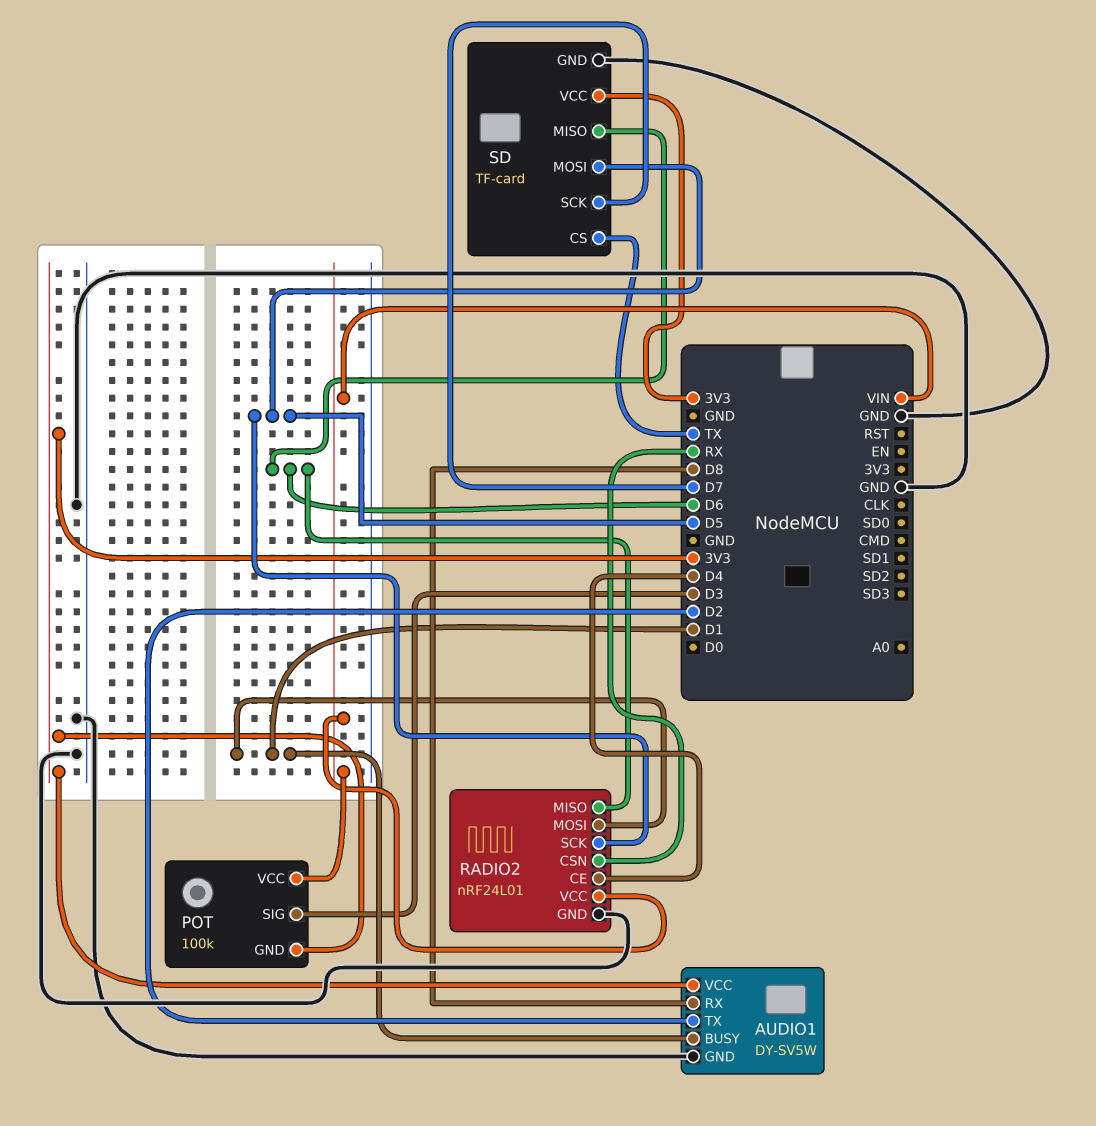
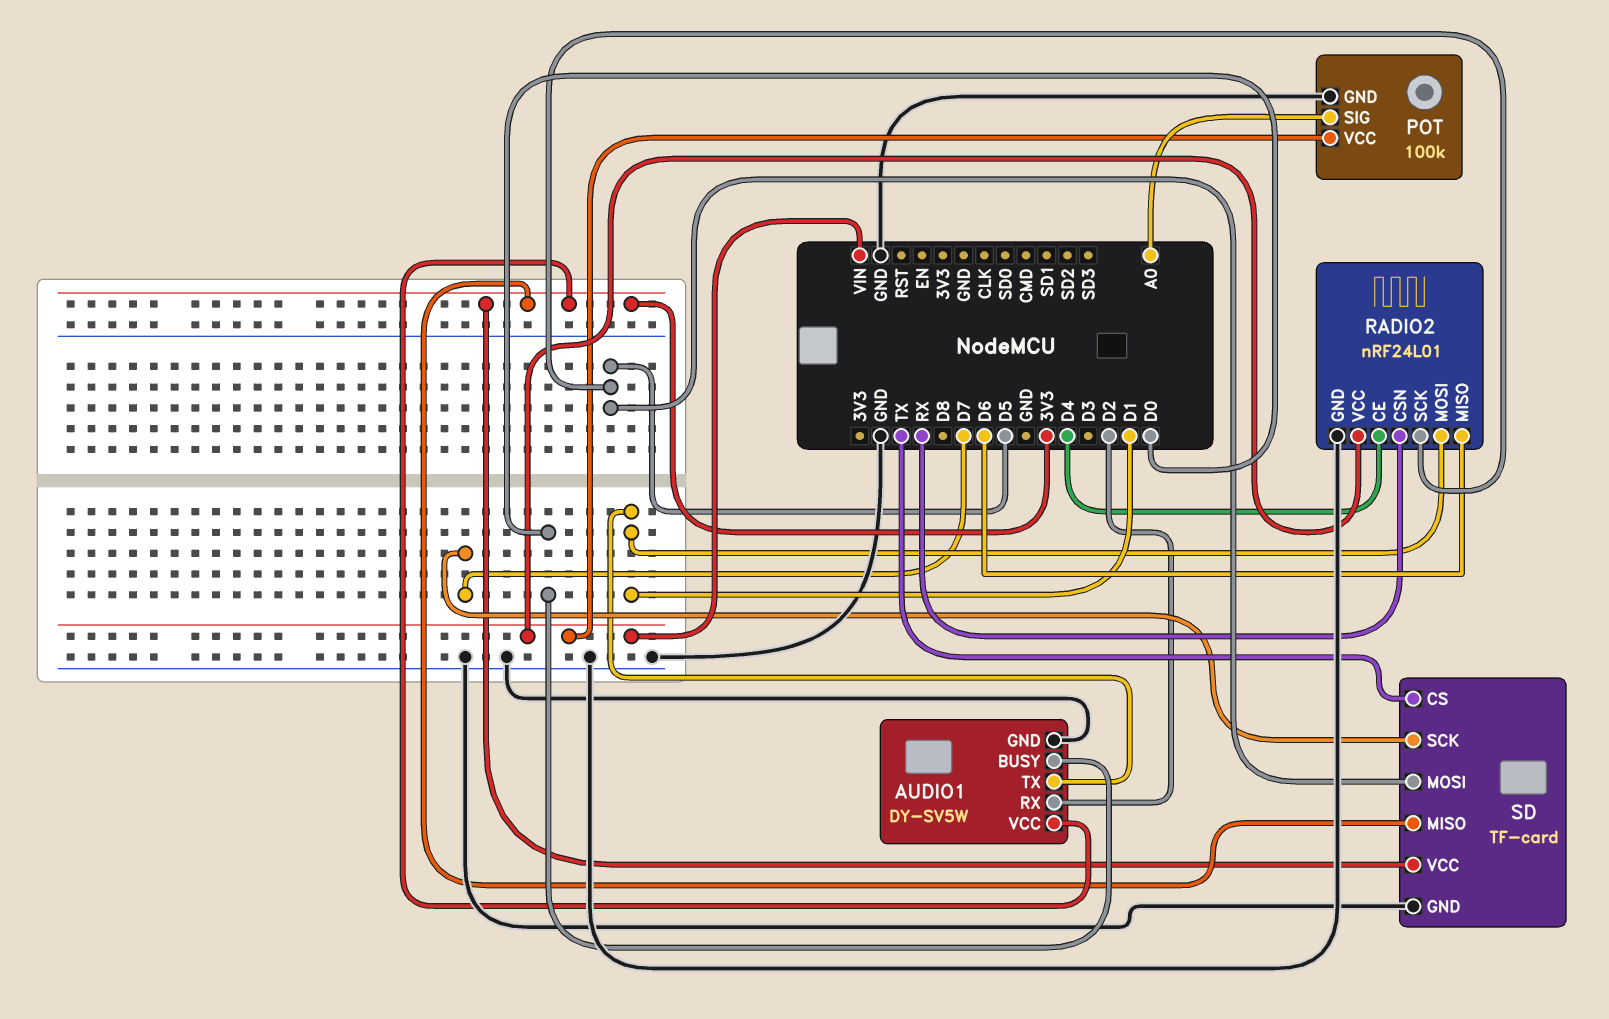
AUDIO1 pin BUSY: D1 -> D0
AUDIO1 pin RX: D8 -> D2
AUDIO1 pin TX: D2 -> D1
POT pin GND: 3V3 -> GND
POT pin SIG: D3 -> A0
SD pin MISO: D6 -> 3V3

